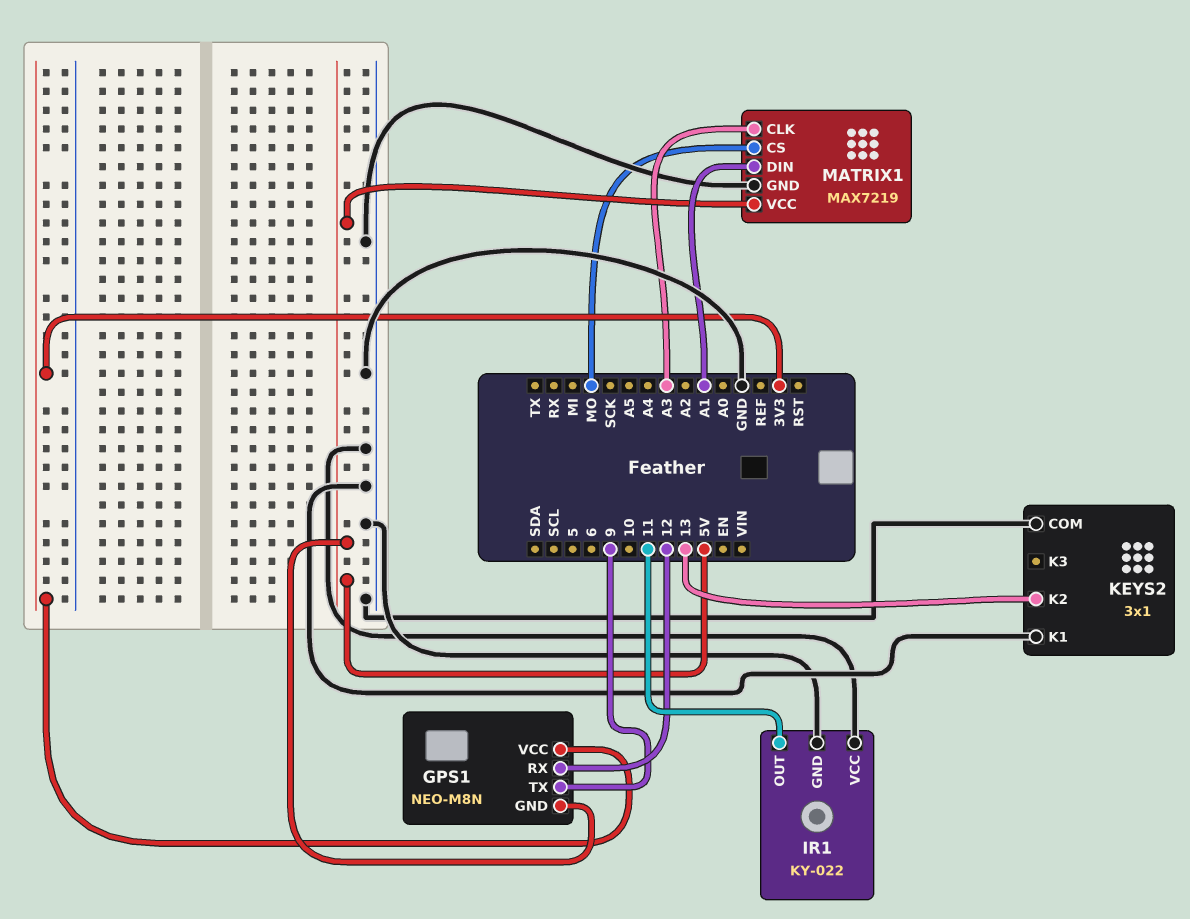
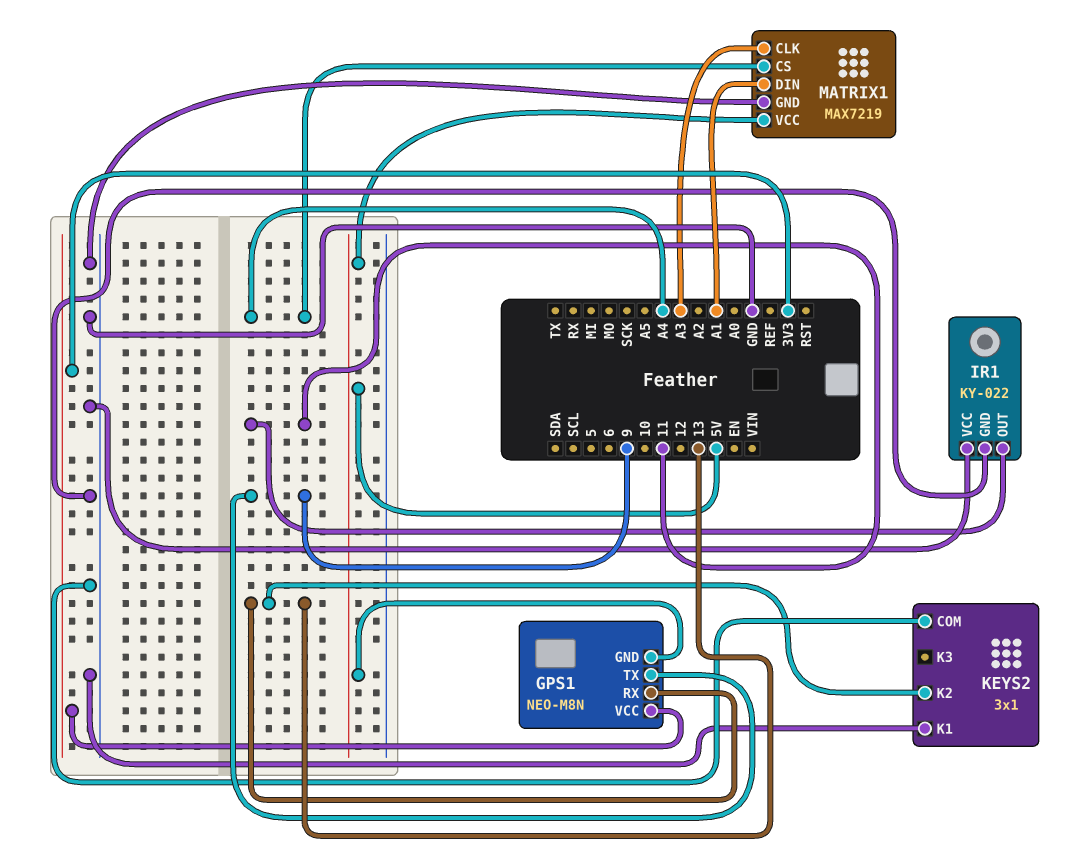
GPS1 pin RX: 12 -> 13
MATRIX1 pin CS: MO -> A4

